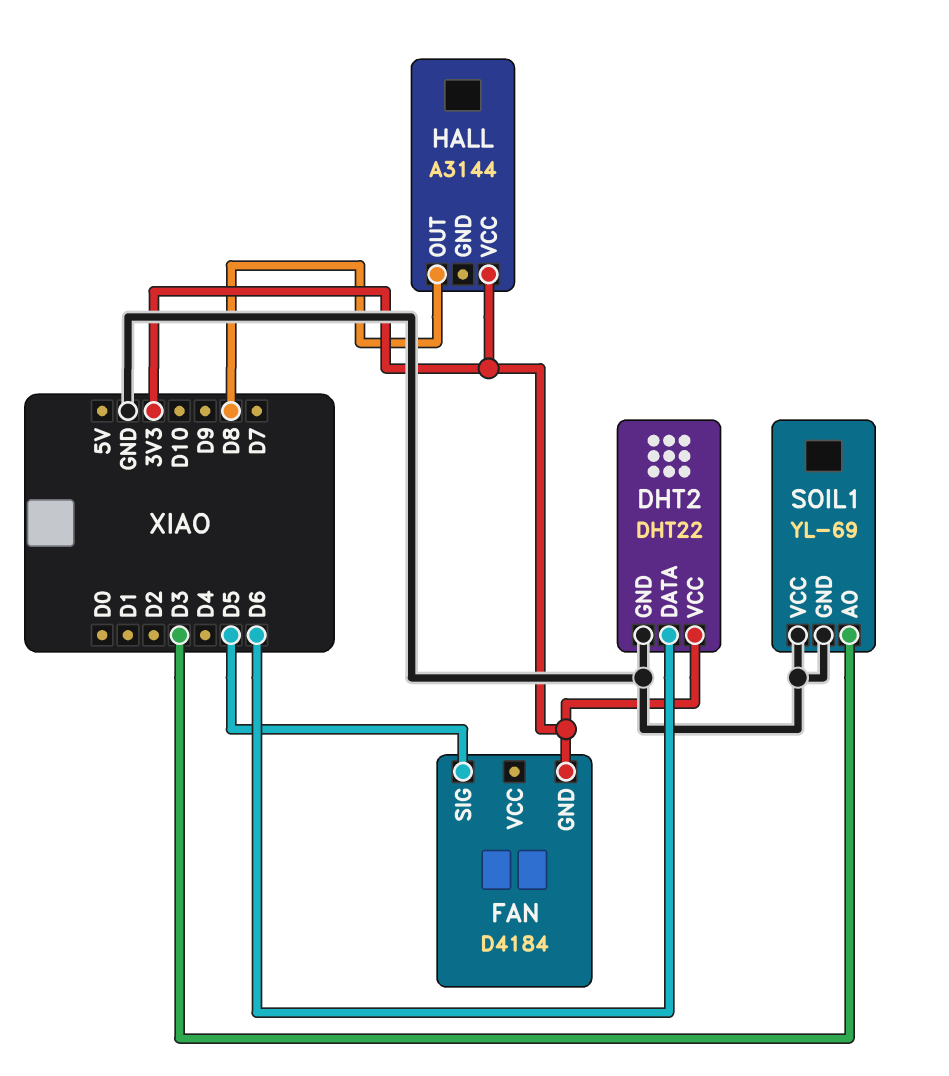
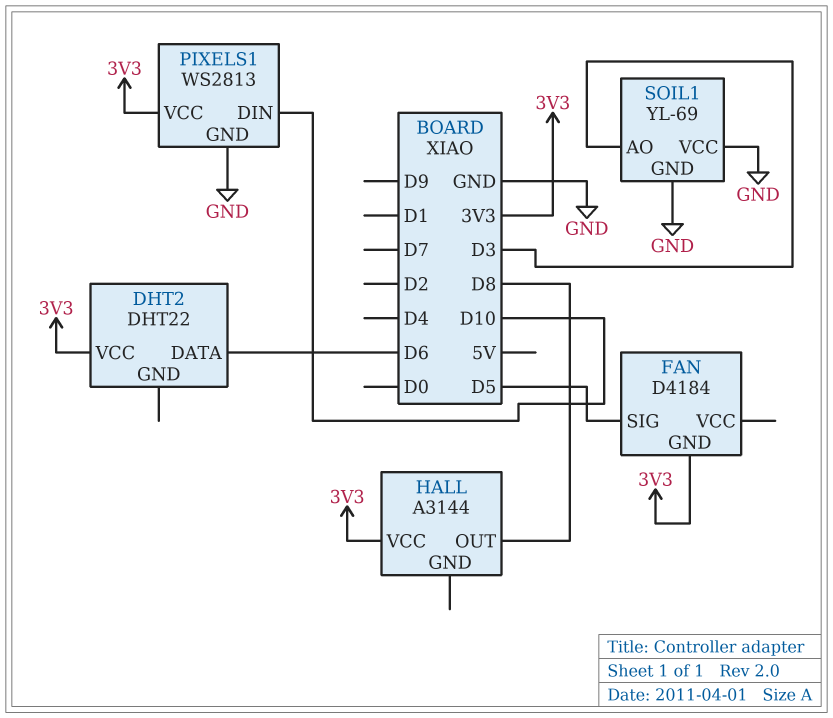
DHT2 pin GND: GND -> none
PIXELS1: none -> WS2813
PIXELS1 pin DIN: none -> D10
PIXELS1 pin GND: none -> GND
PIXELS1 pin VCC: none -> 3V3

